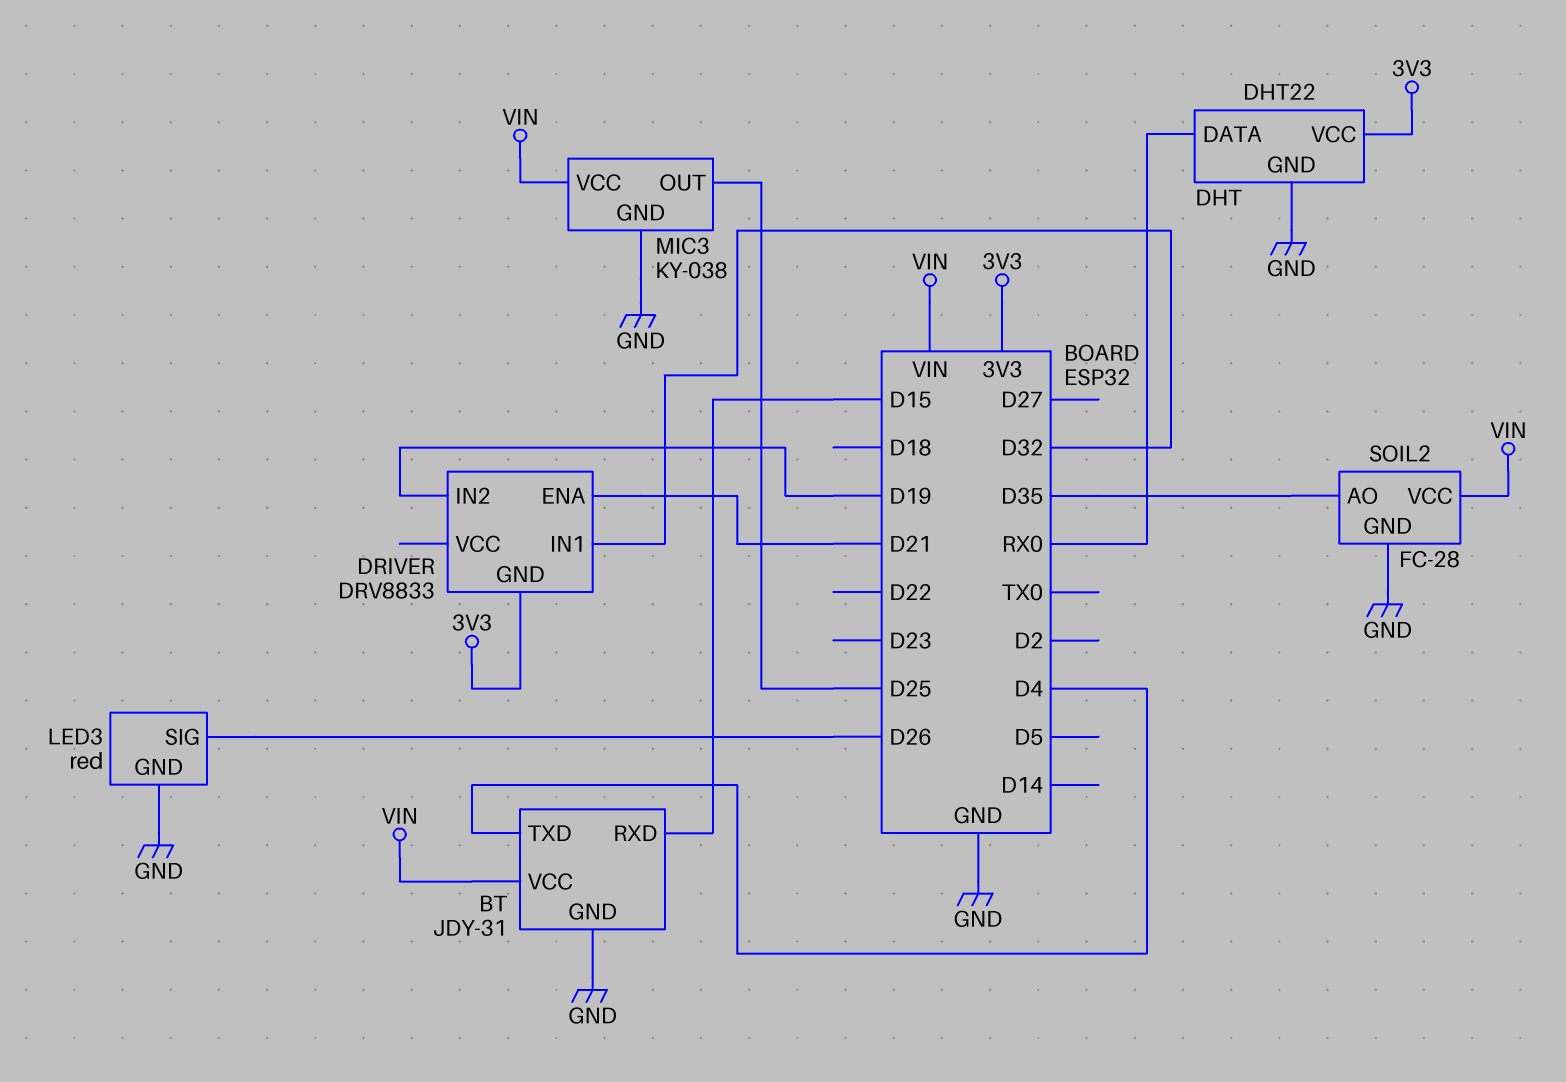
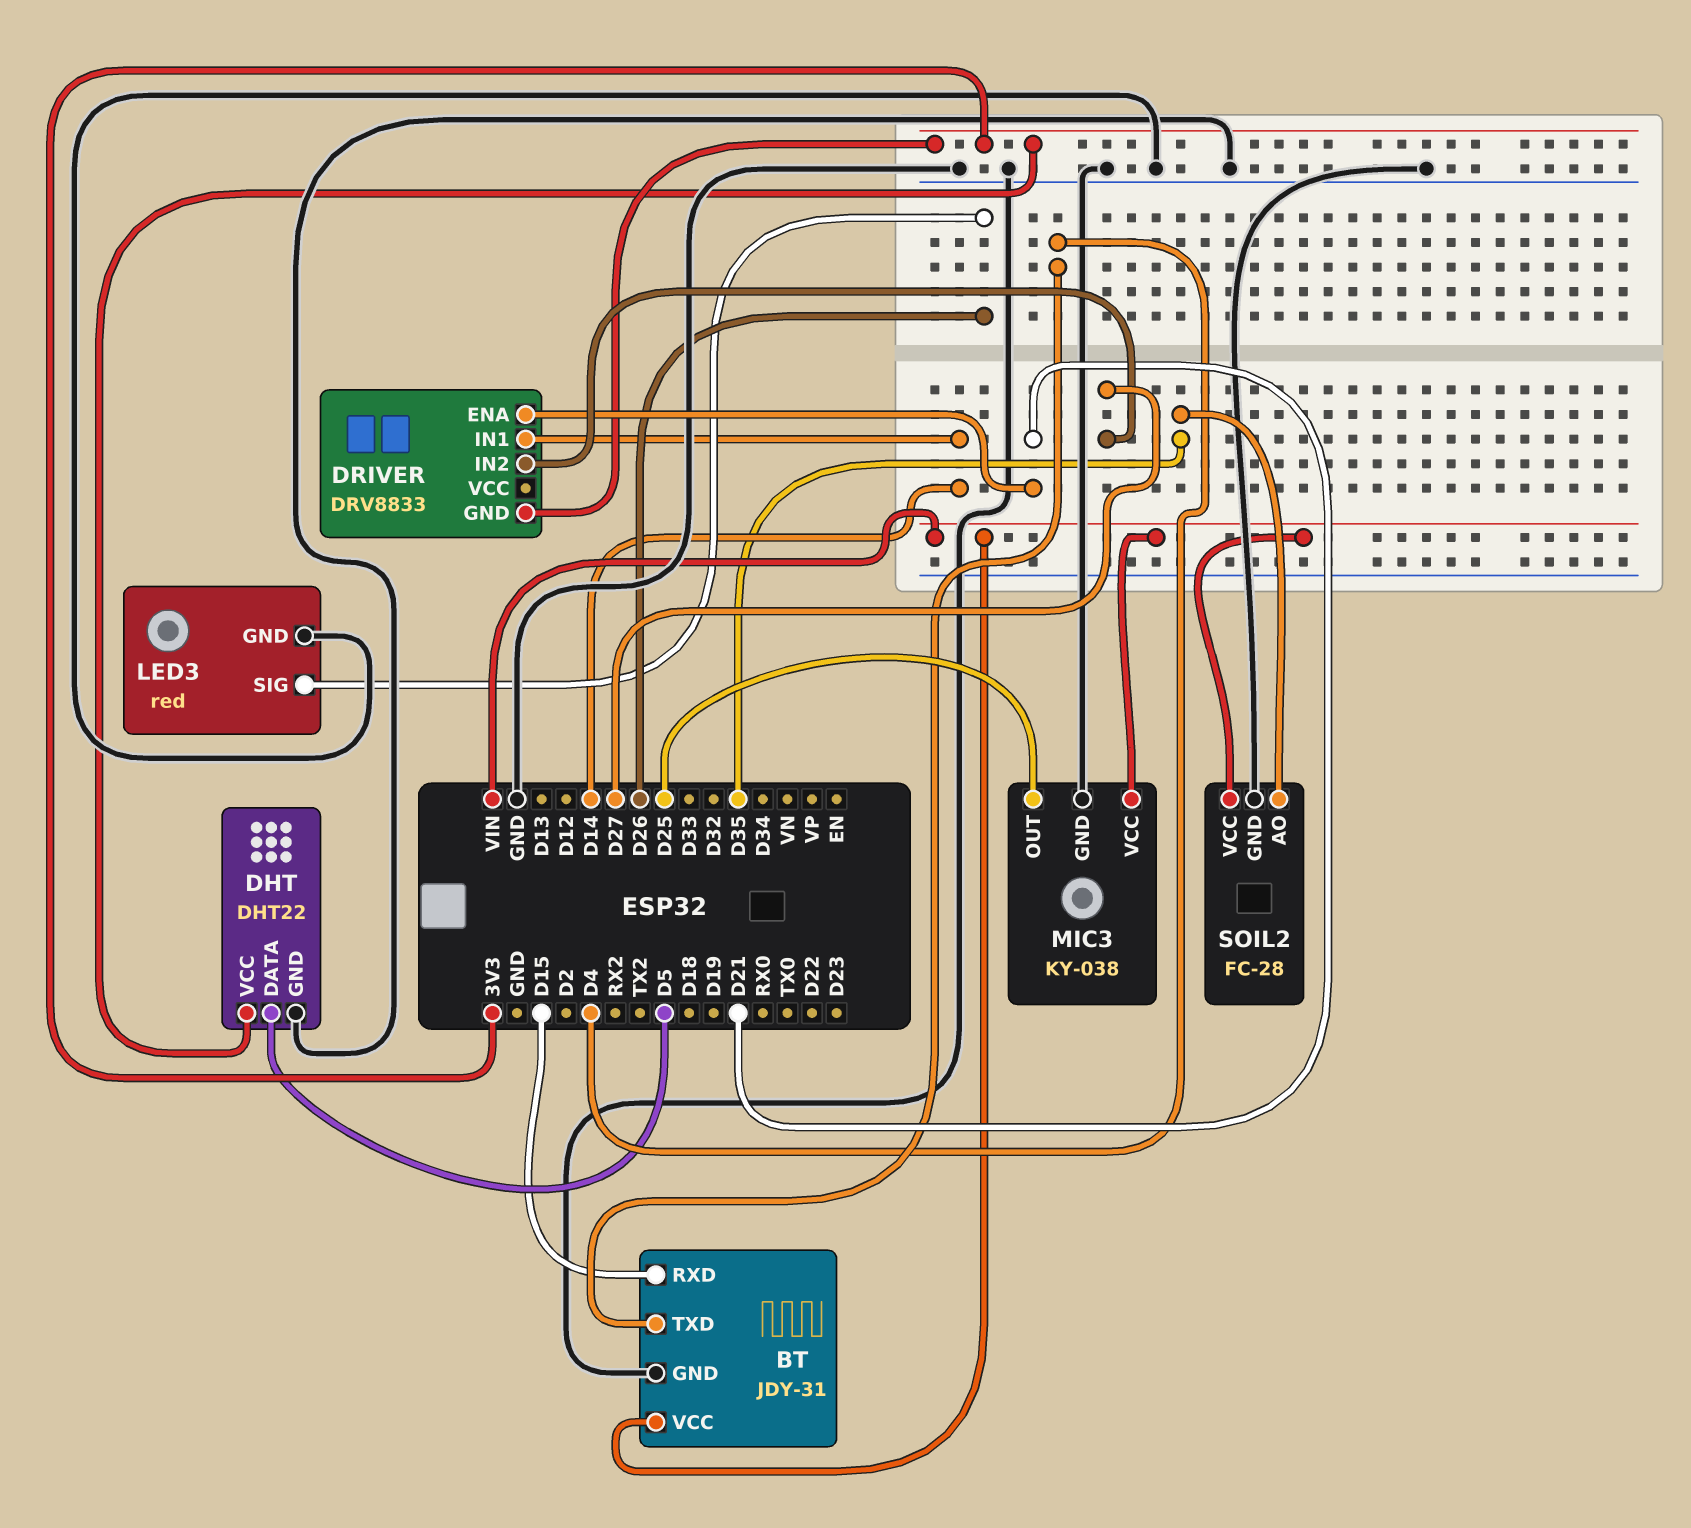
DHT pin DATA: RX0 -> D5
DRIVER pin IN1: D32 -> D14
DRIVER pin IN2: D19 -> D27

